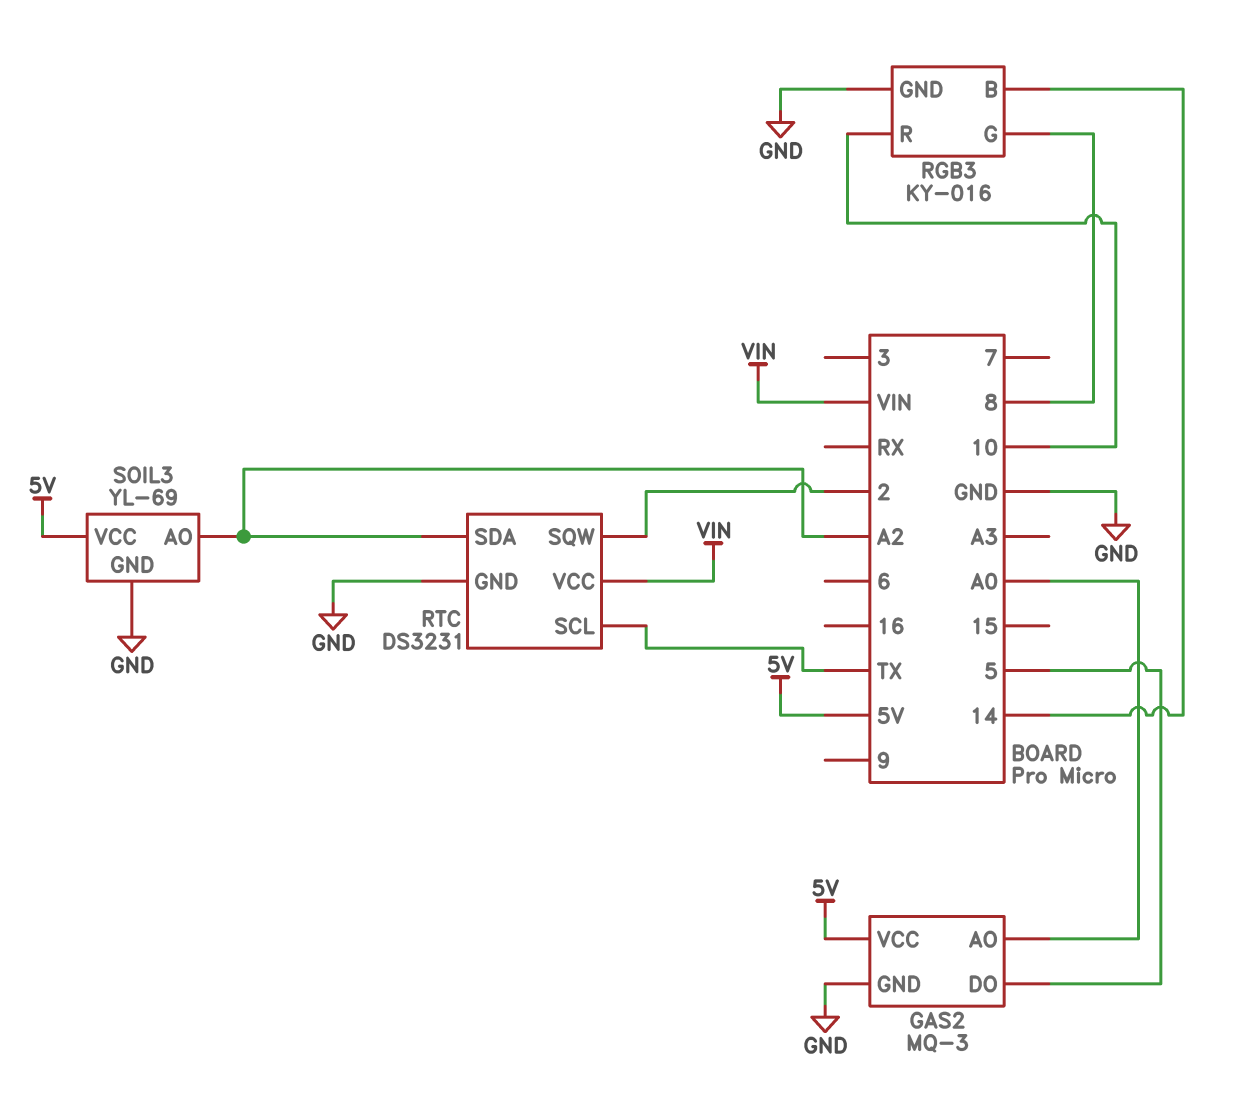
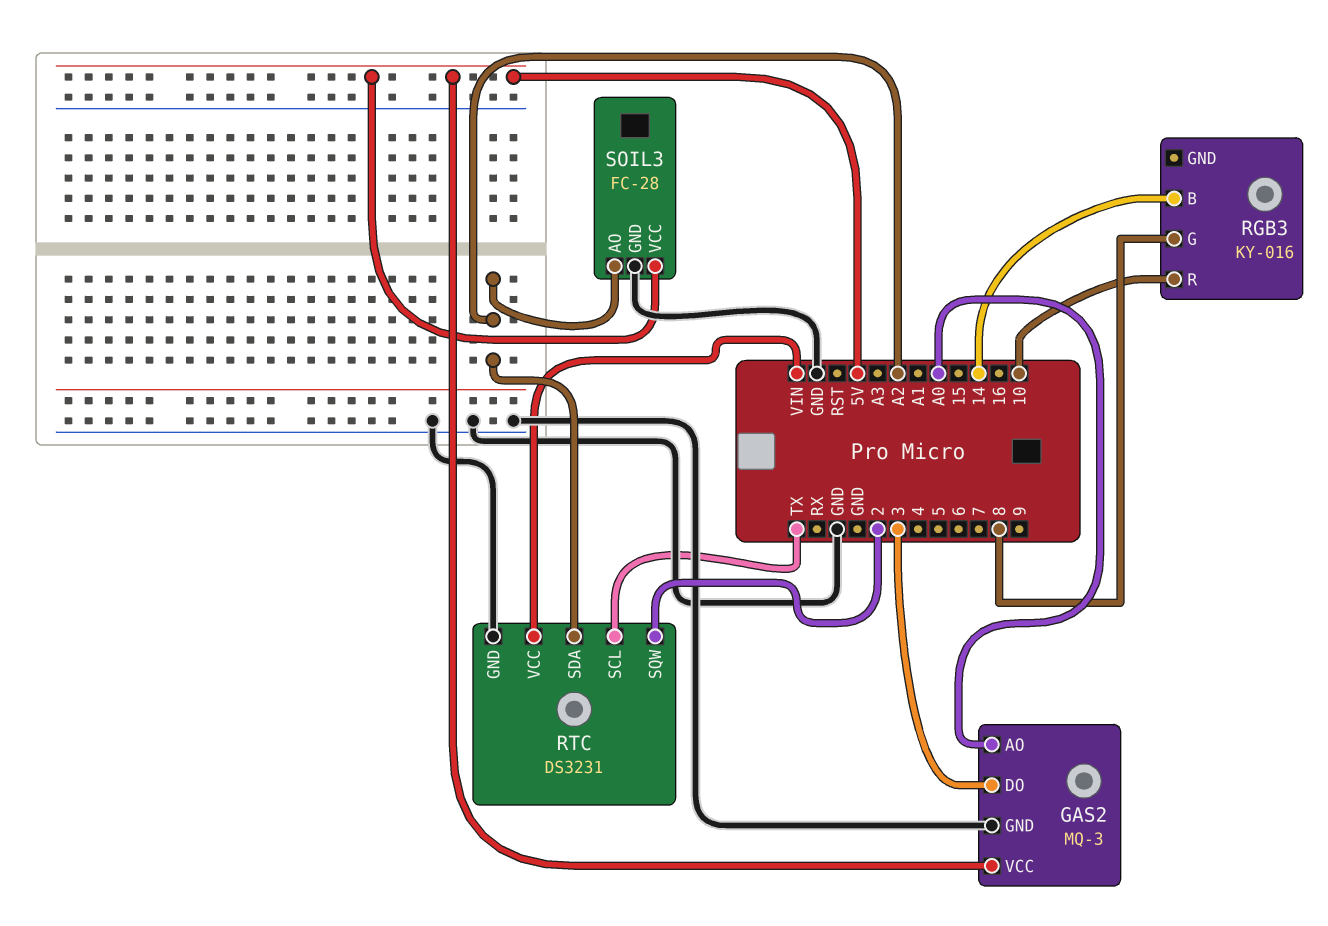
GAS2 pin DO: 5 -> 3
RGB3 pin GND: GND -> none
SOIL3: YL-69 -> FC-28

